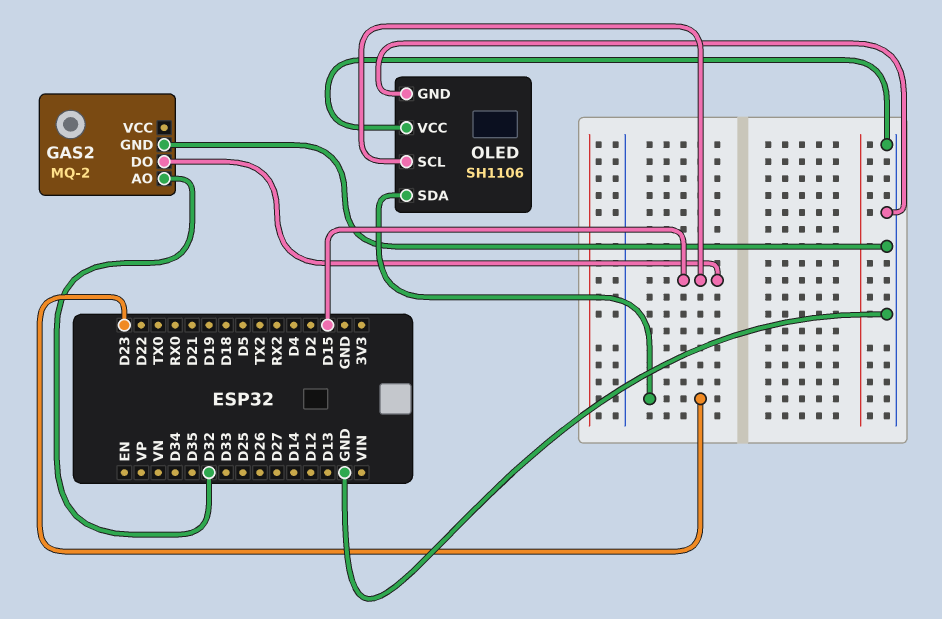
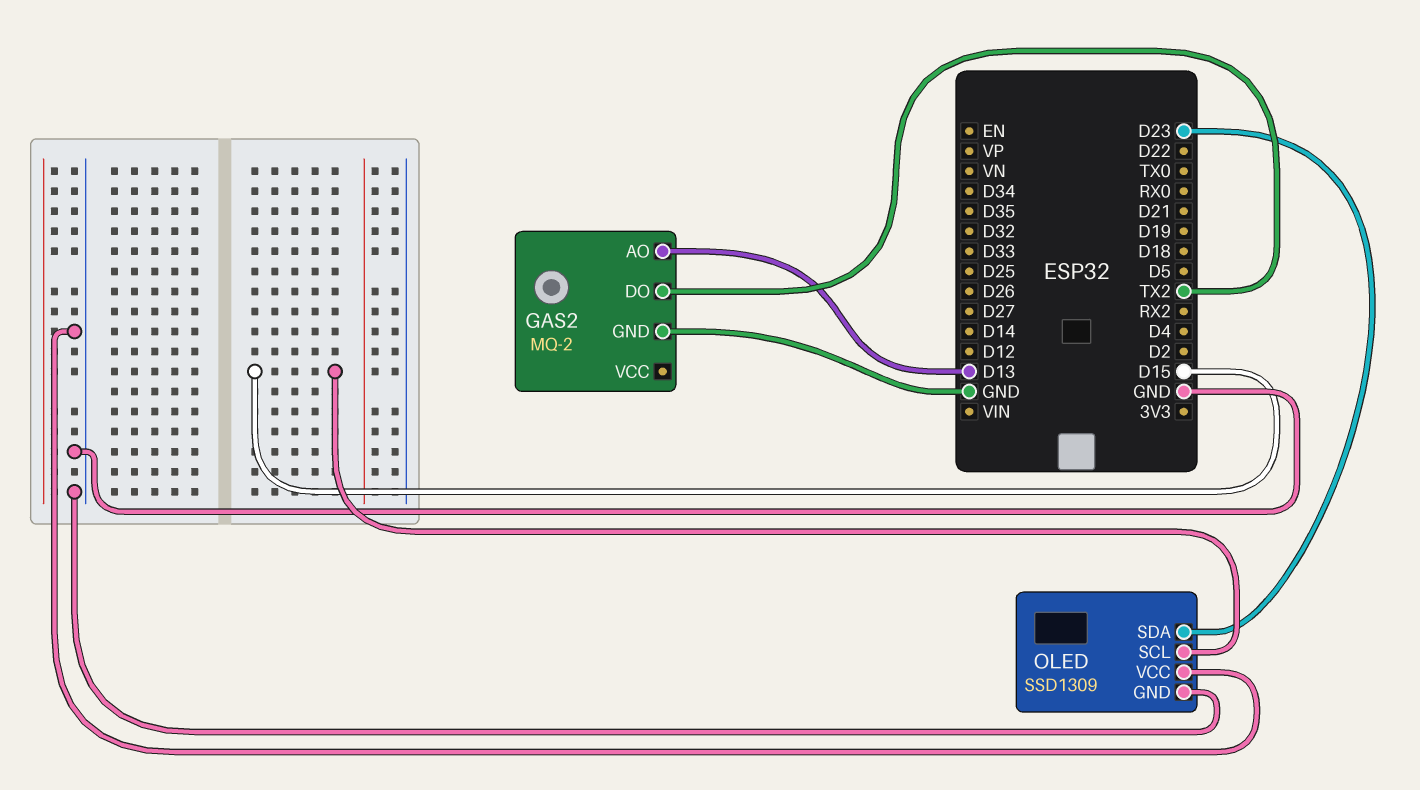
GAS2 pin AO: D32 -> D13
GAS2 pin DO: D15 -> TX2
OLED: SH1106 -> SSD1309

